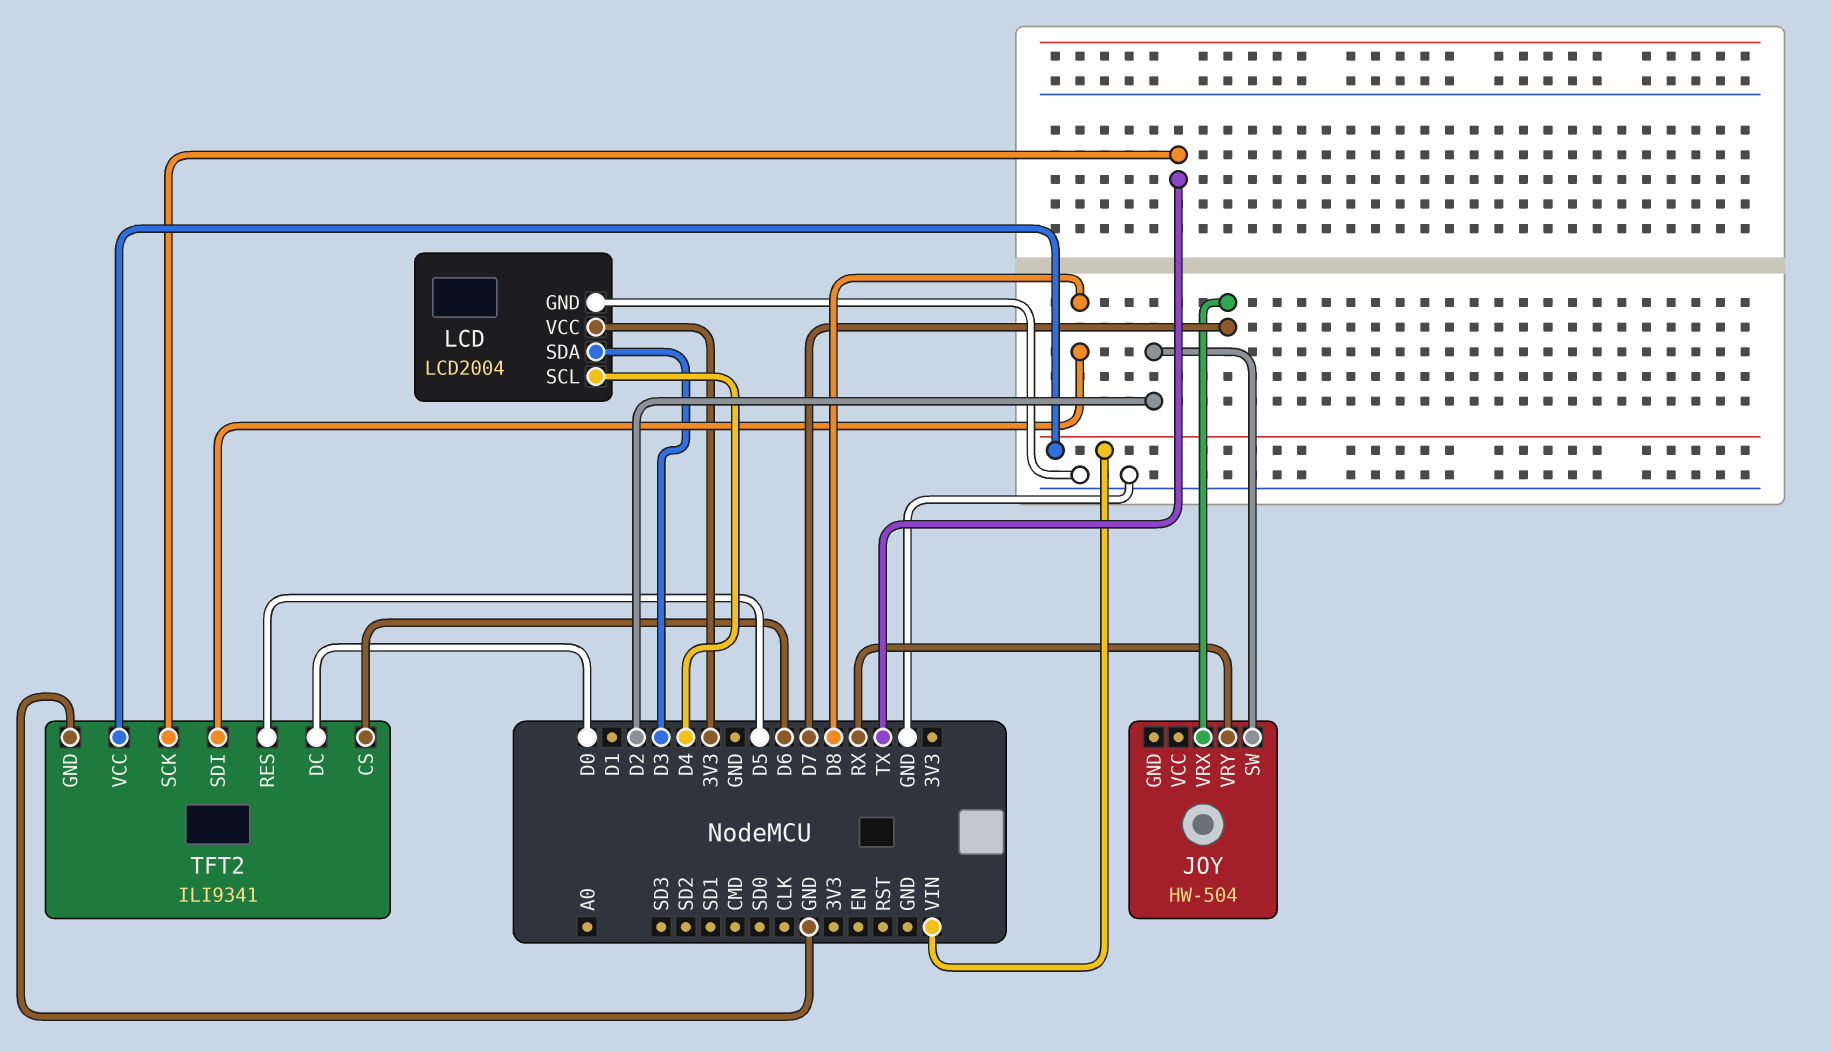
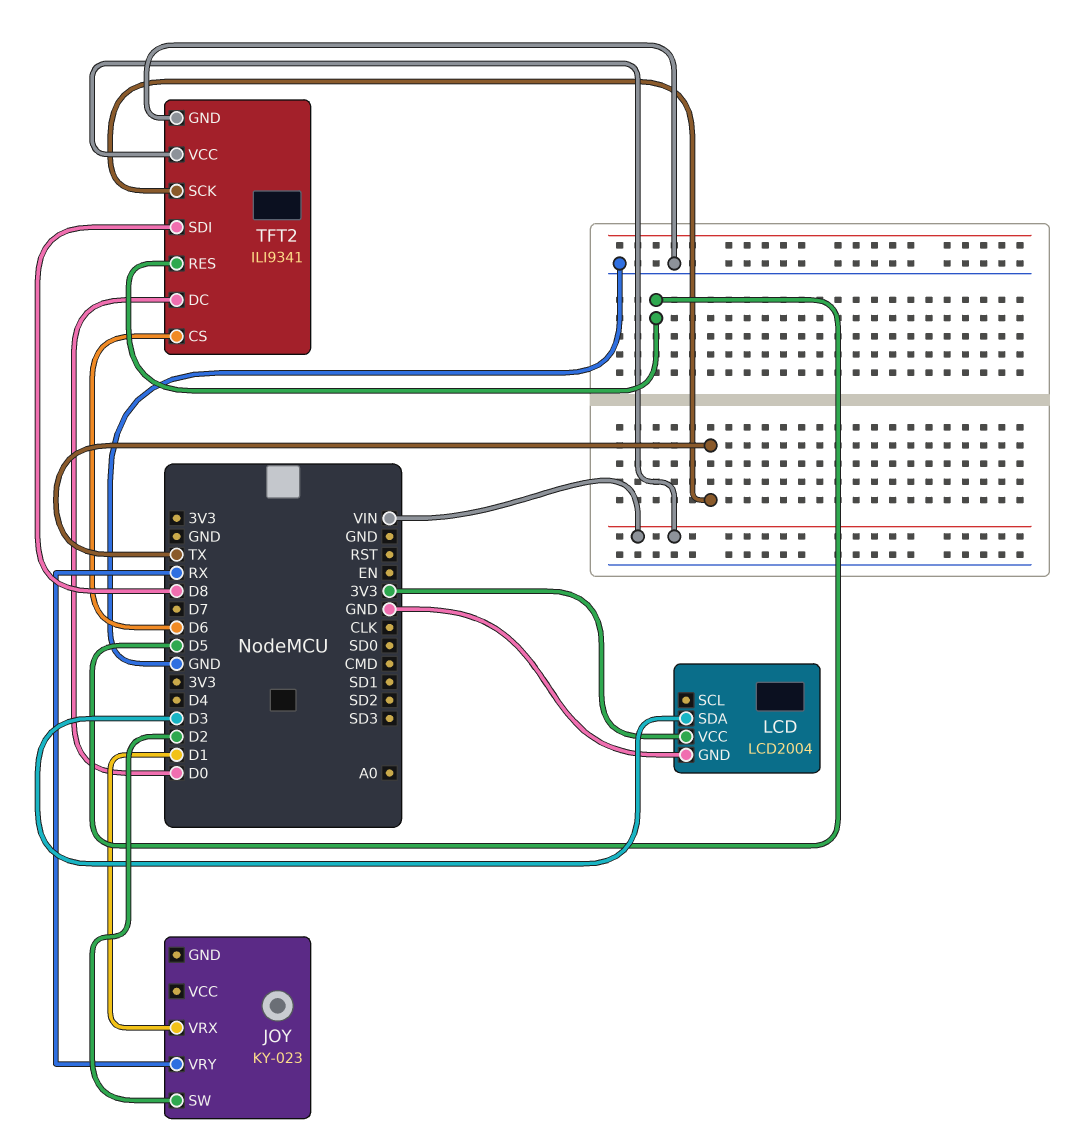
JOY: HW-504 -> KY-023
JOY pin VRX: D7 -> D1
LCD pin SCL: D4 -> none

